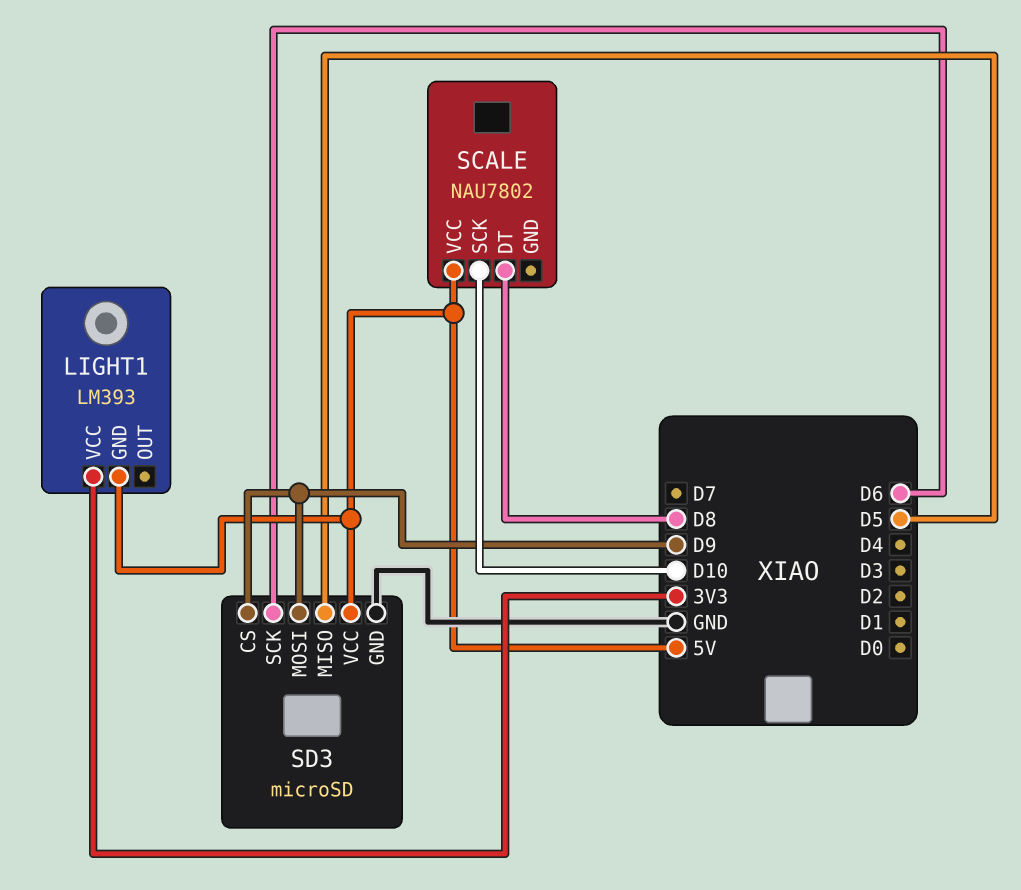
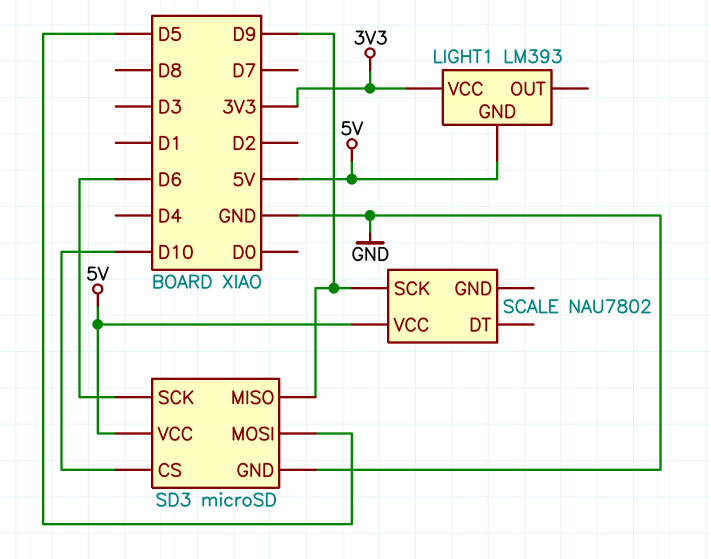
SCALE pin DT: D8 -> none
SCALE pin SCK: D10 -> D9
SD3 pin CS: D9 -> D10
SD3 pin MISO: D5 -> D9
SD3 pin MOSI: D9 -> D5

